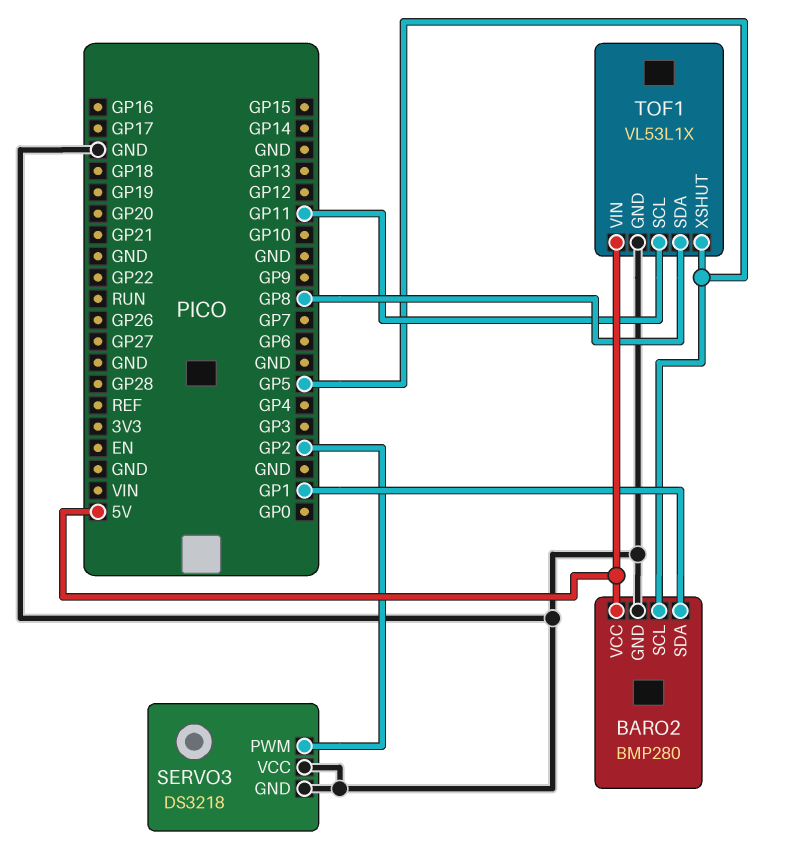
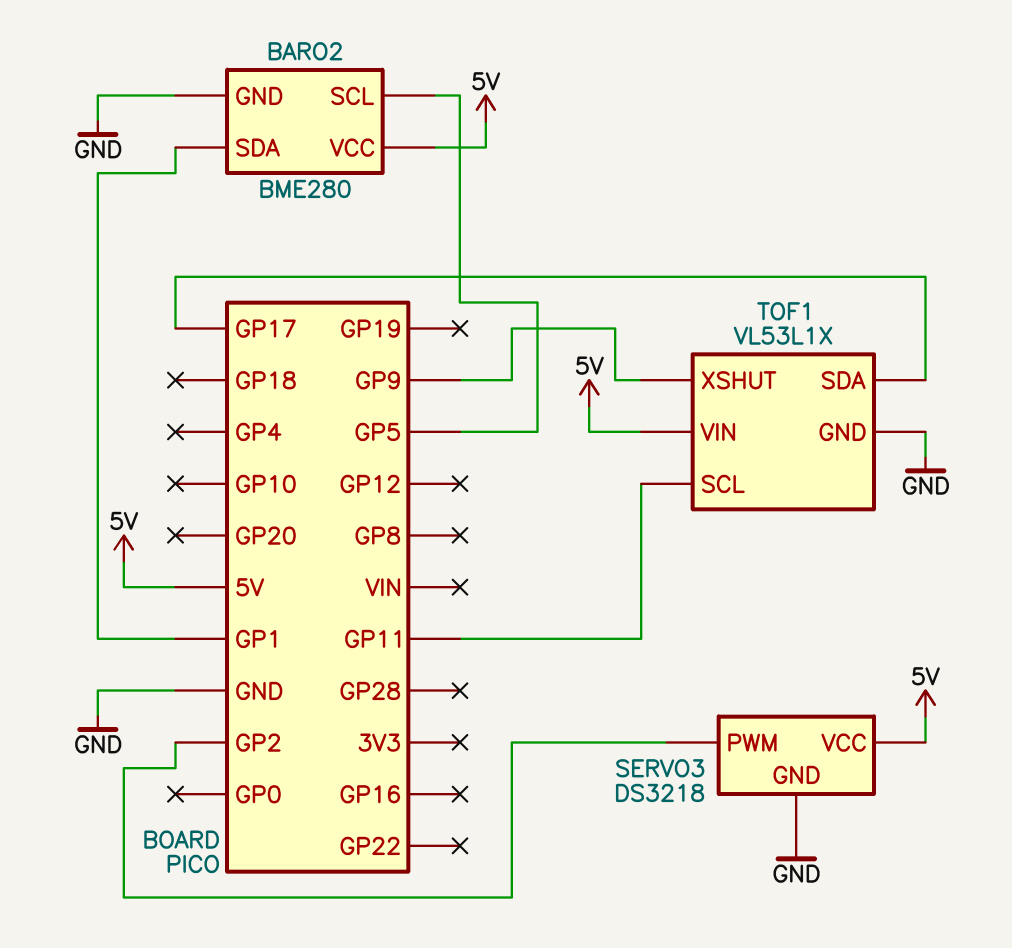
BARO2: BMP280 -> BME280
SERVO3 pin VCC: GND -> 5V
TOF1 pin SDA: GP8 -> GP17
TOF1 pin XSHUT: GP5 -> GP9

